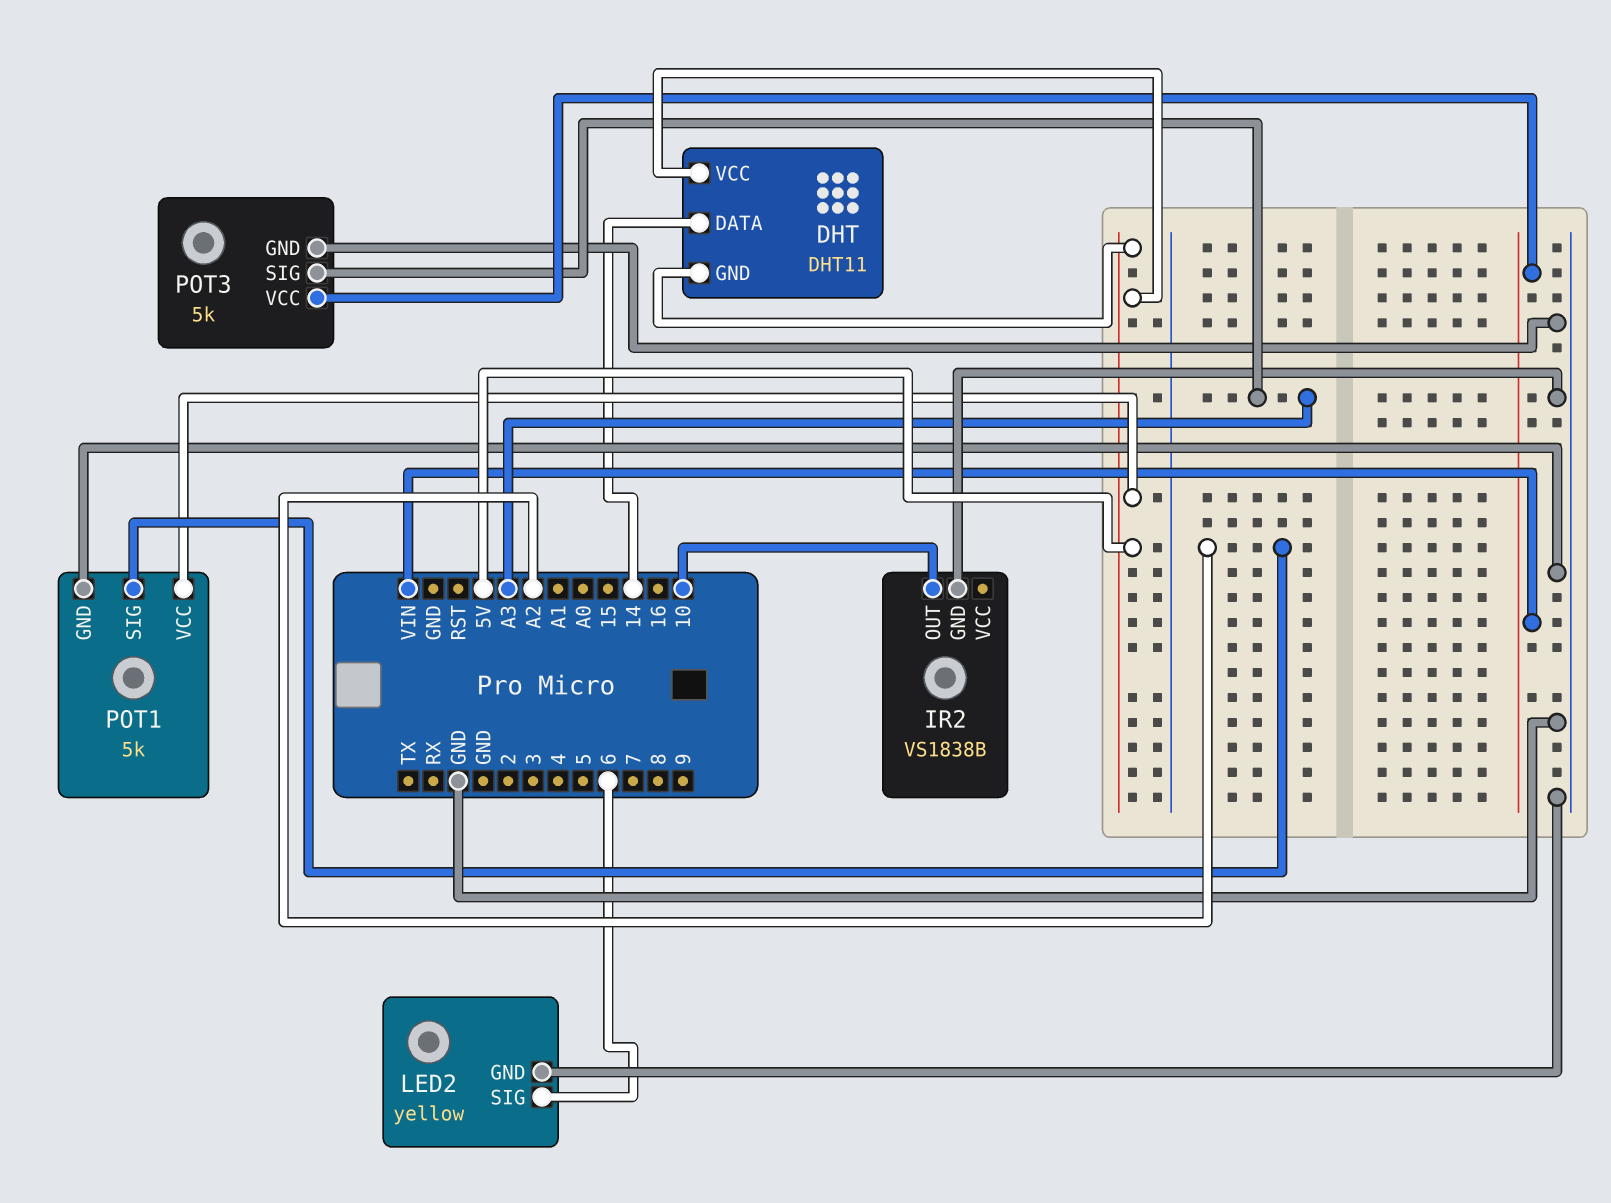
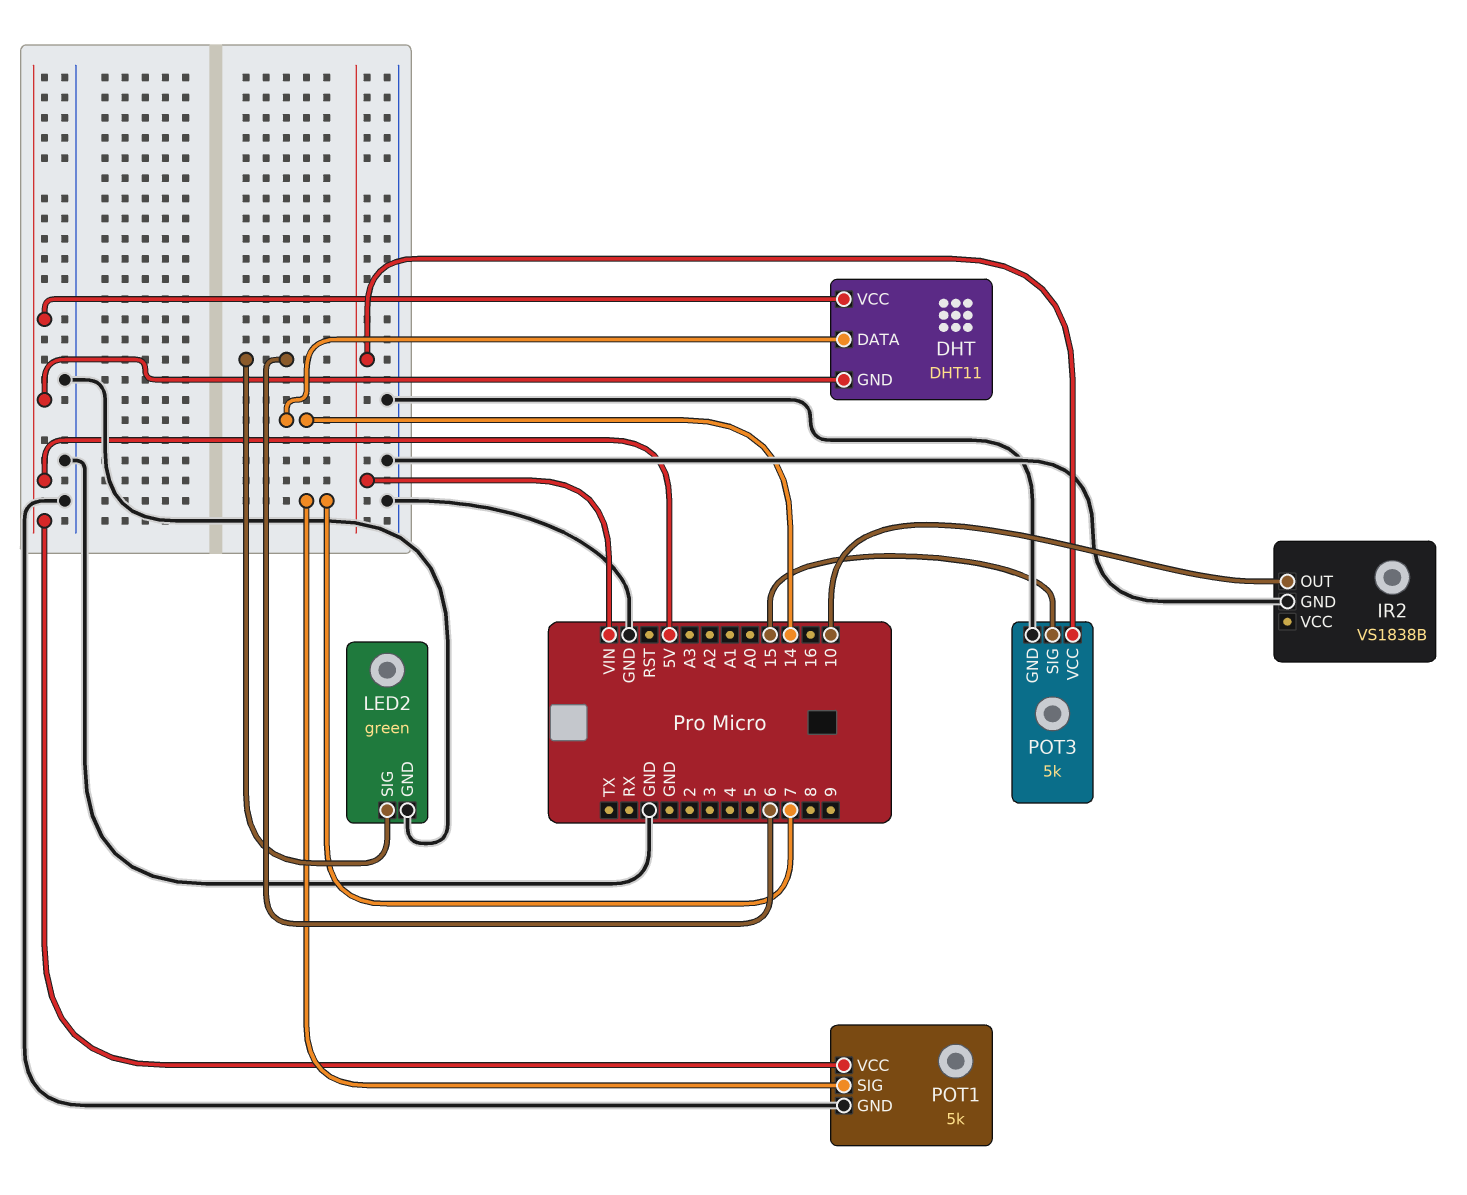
LED2: yellow -> green
POT1 pin SIG: A2 -> 7
POT3 pin SIG: A3 -> 15

